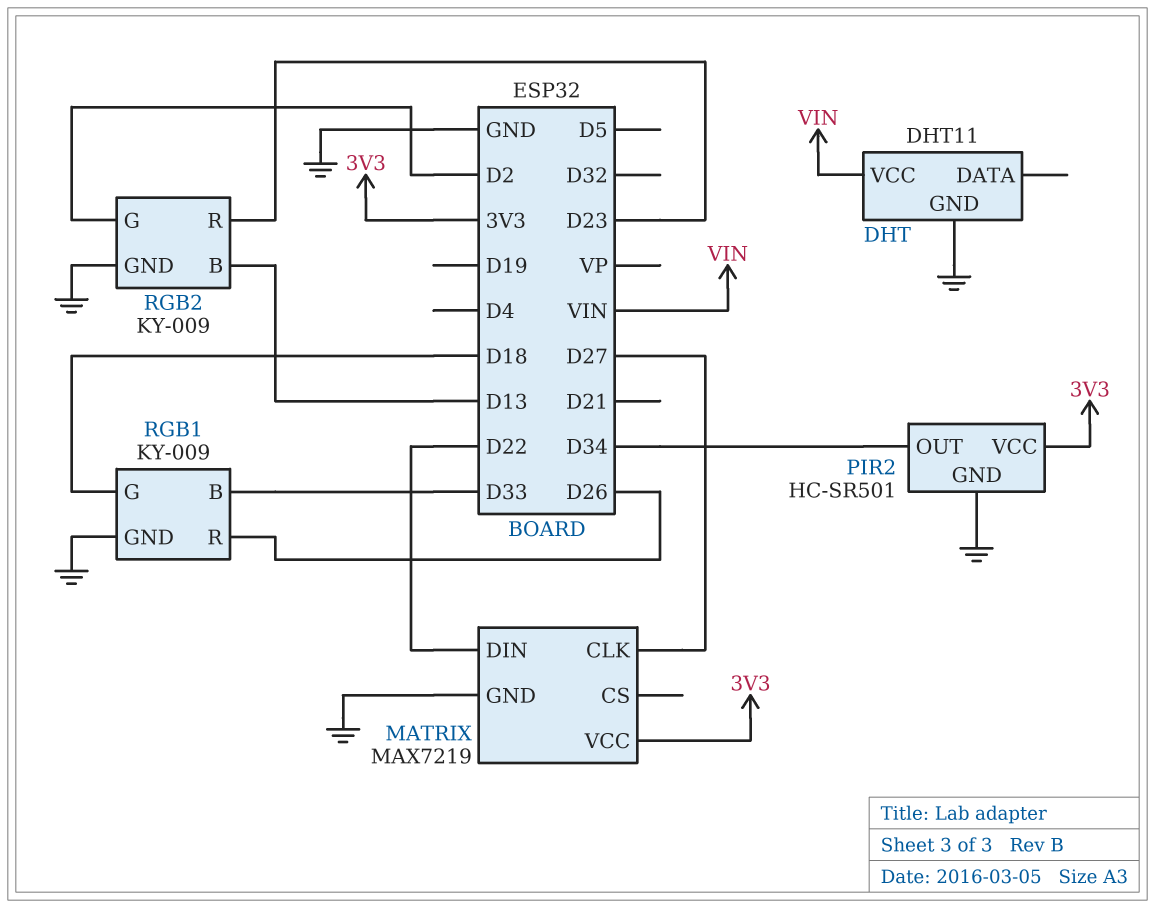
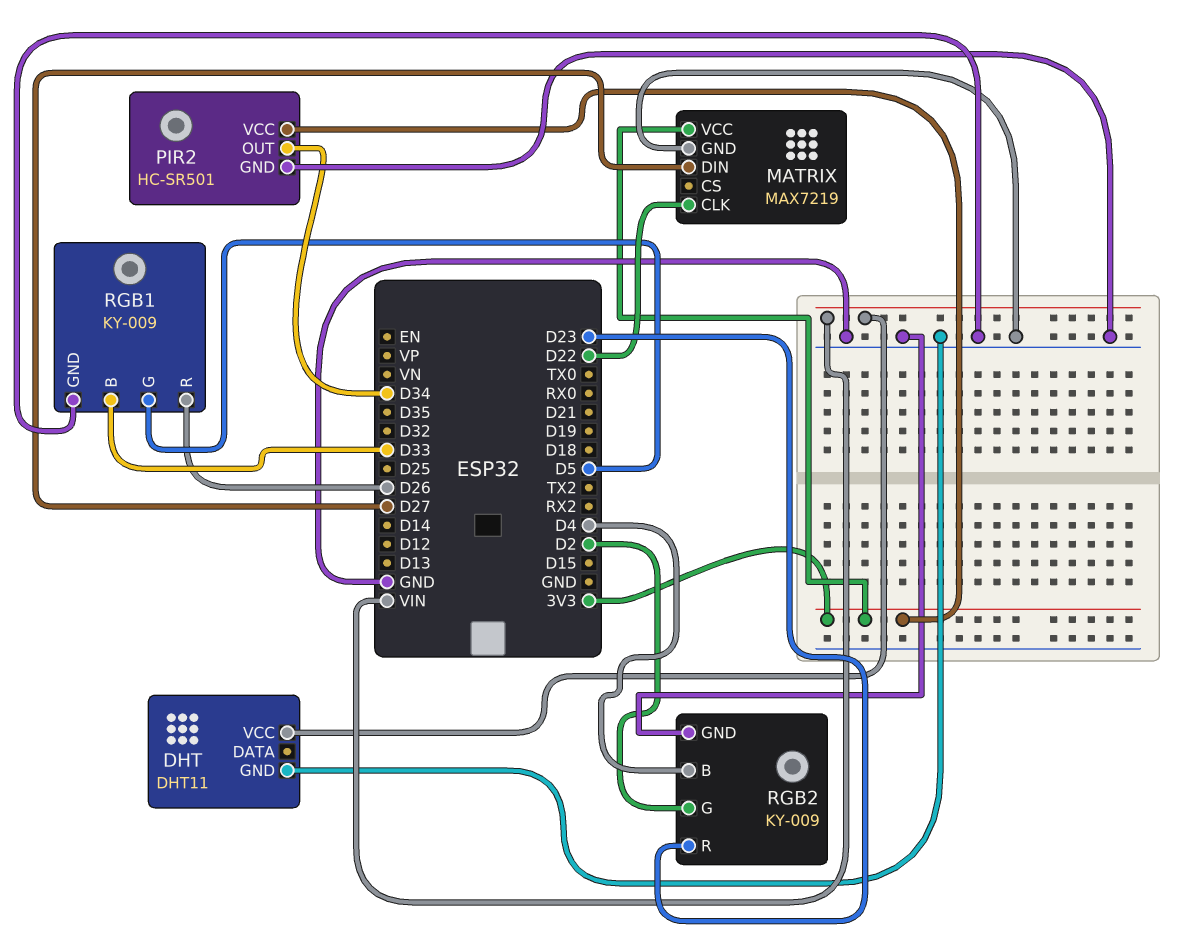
MATRIX pin CLK: D27 -> D22
MATRIX pin DIN: D22 -> D27
RGB1 pin G: D18 -> D5
RGB2 pin B: D13 -> D4

